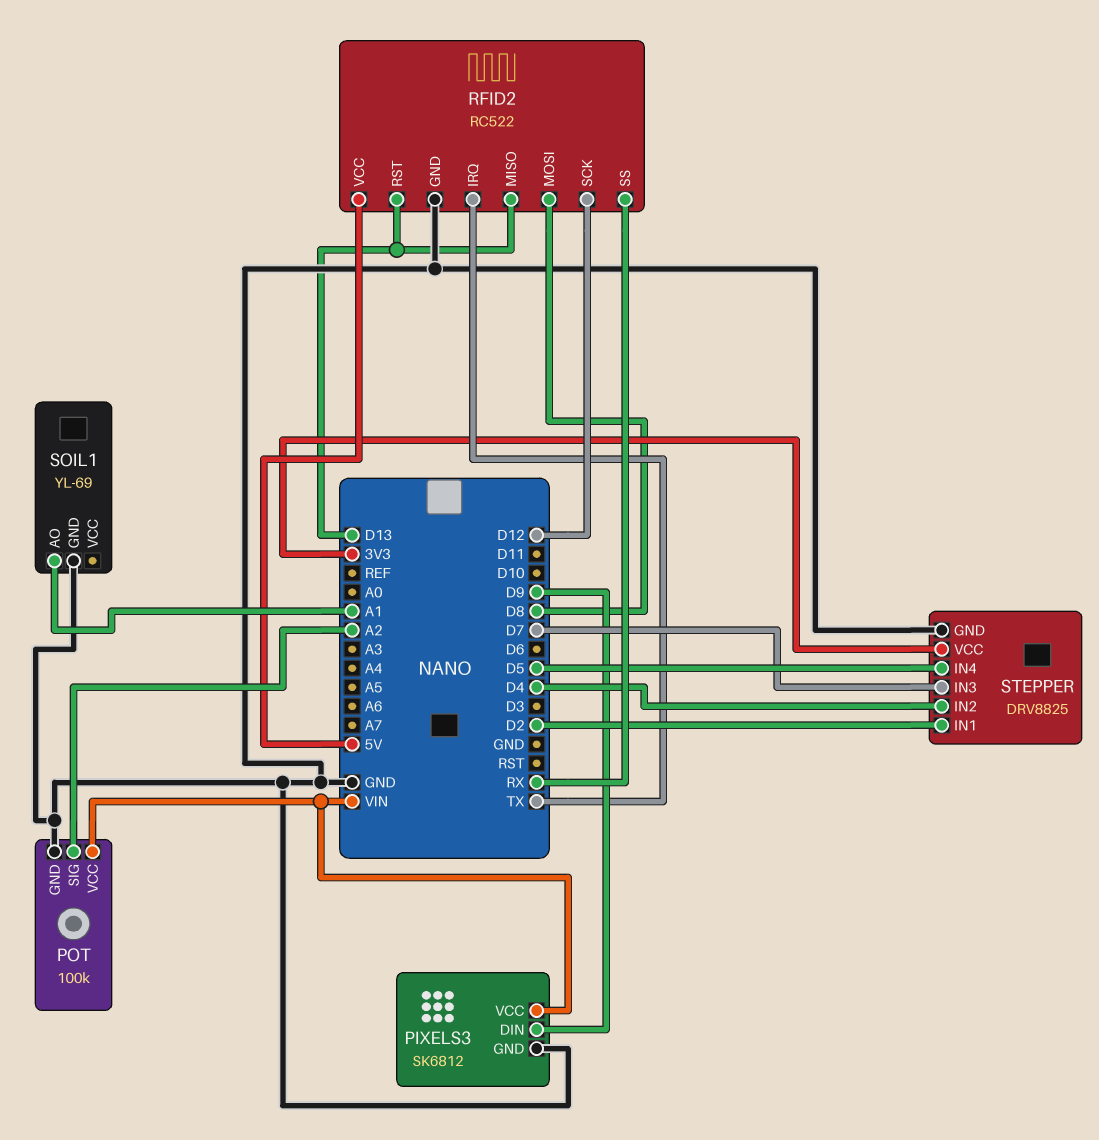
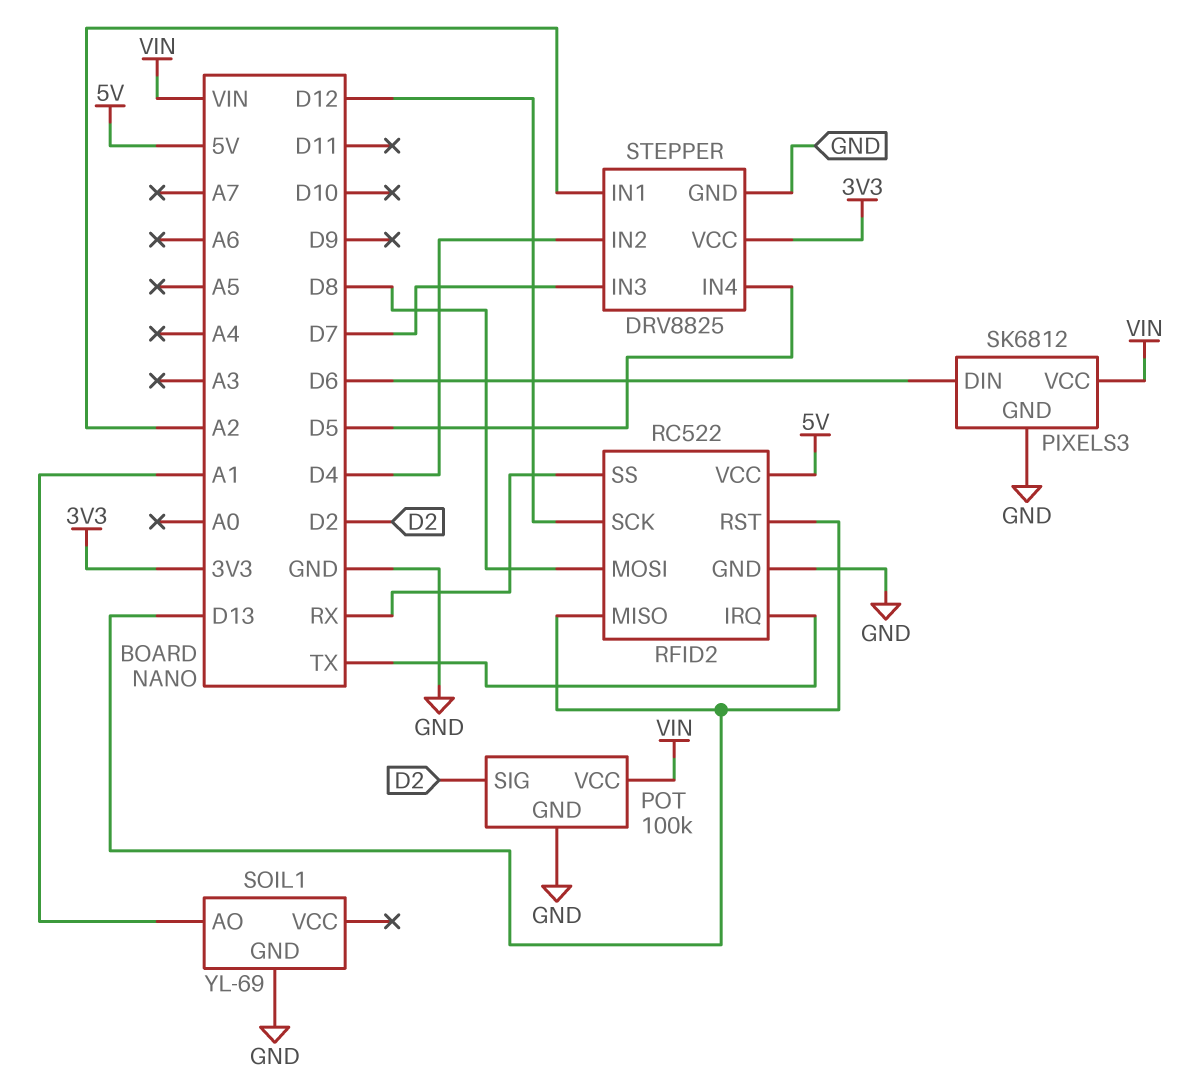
PIXELS3 pin DIN: D9 -> D6
POT pin SIG: A2 -> D2
STEPPER pin IN1: D2 -> A2

